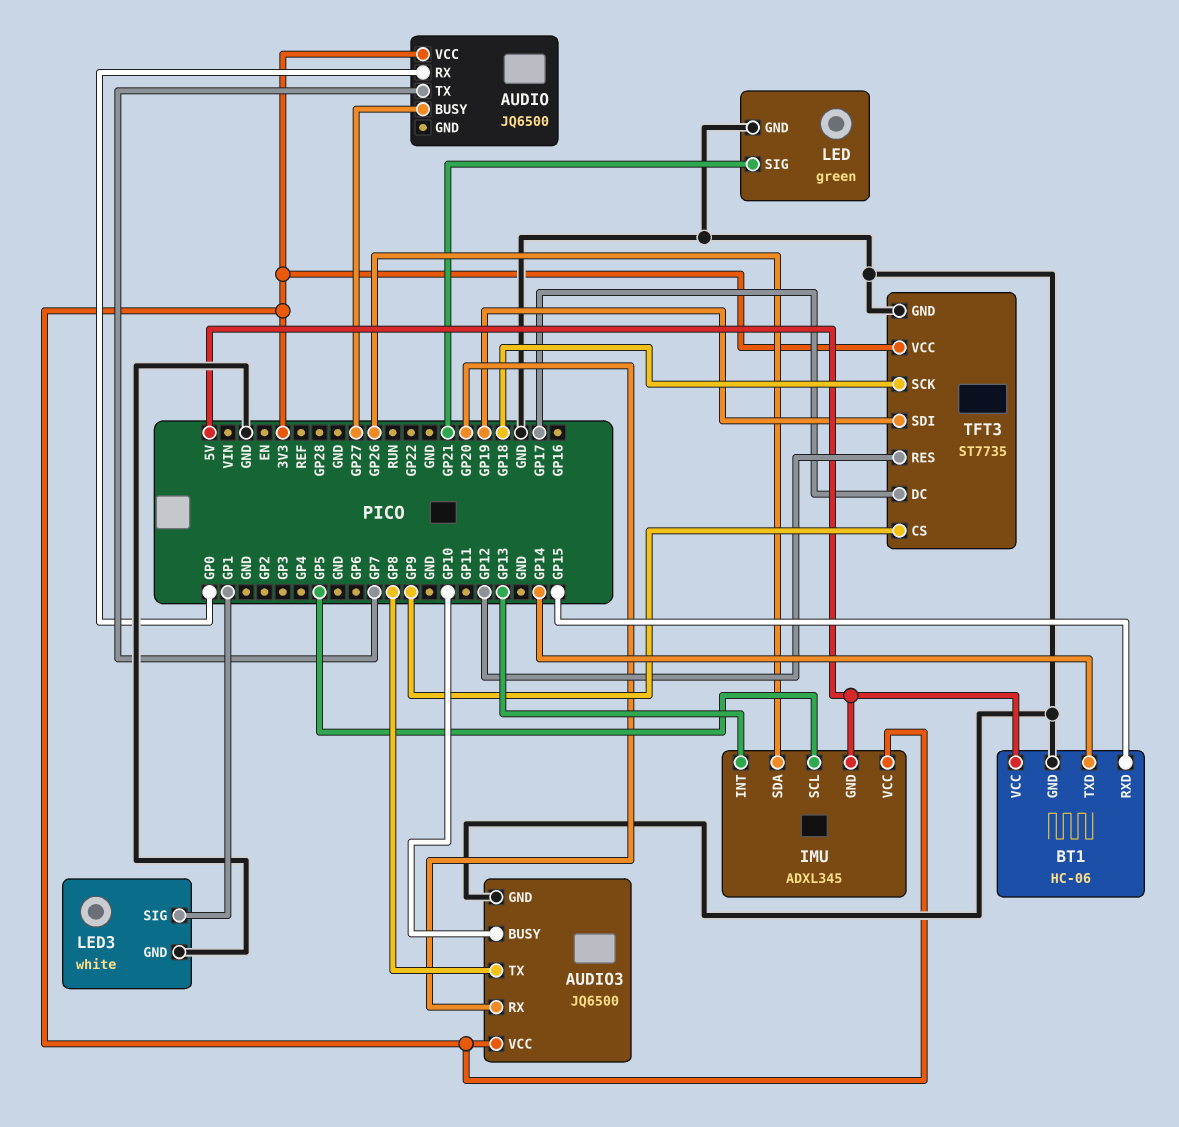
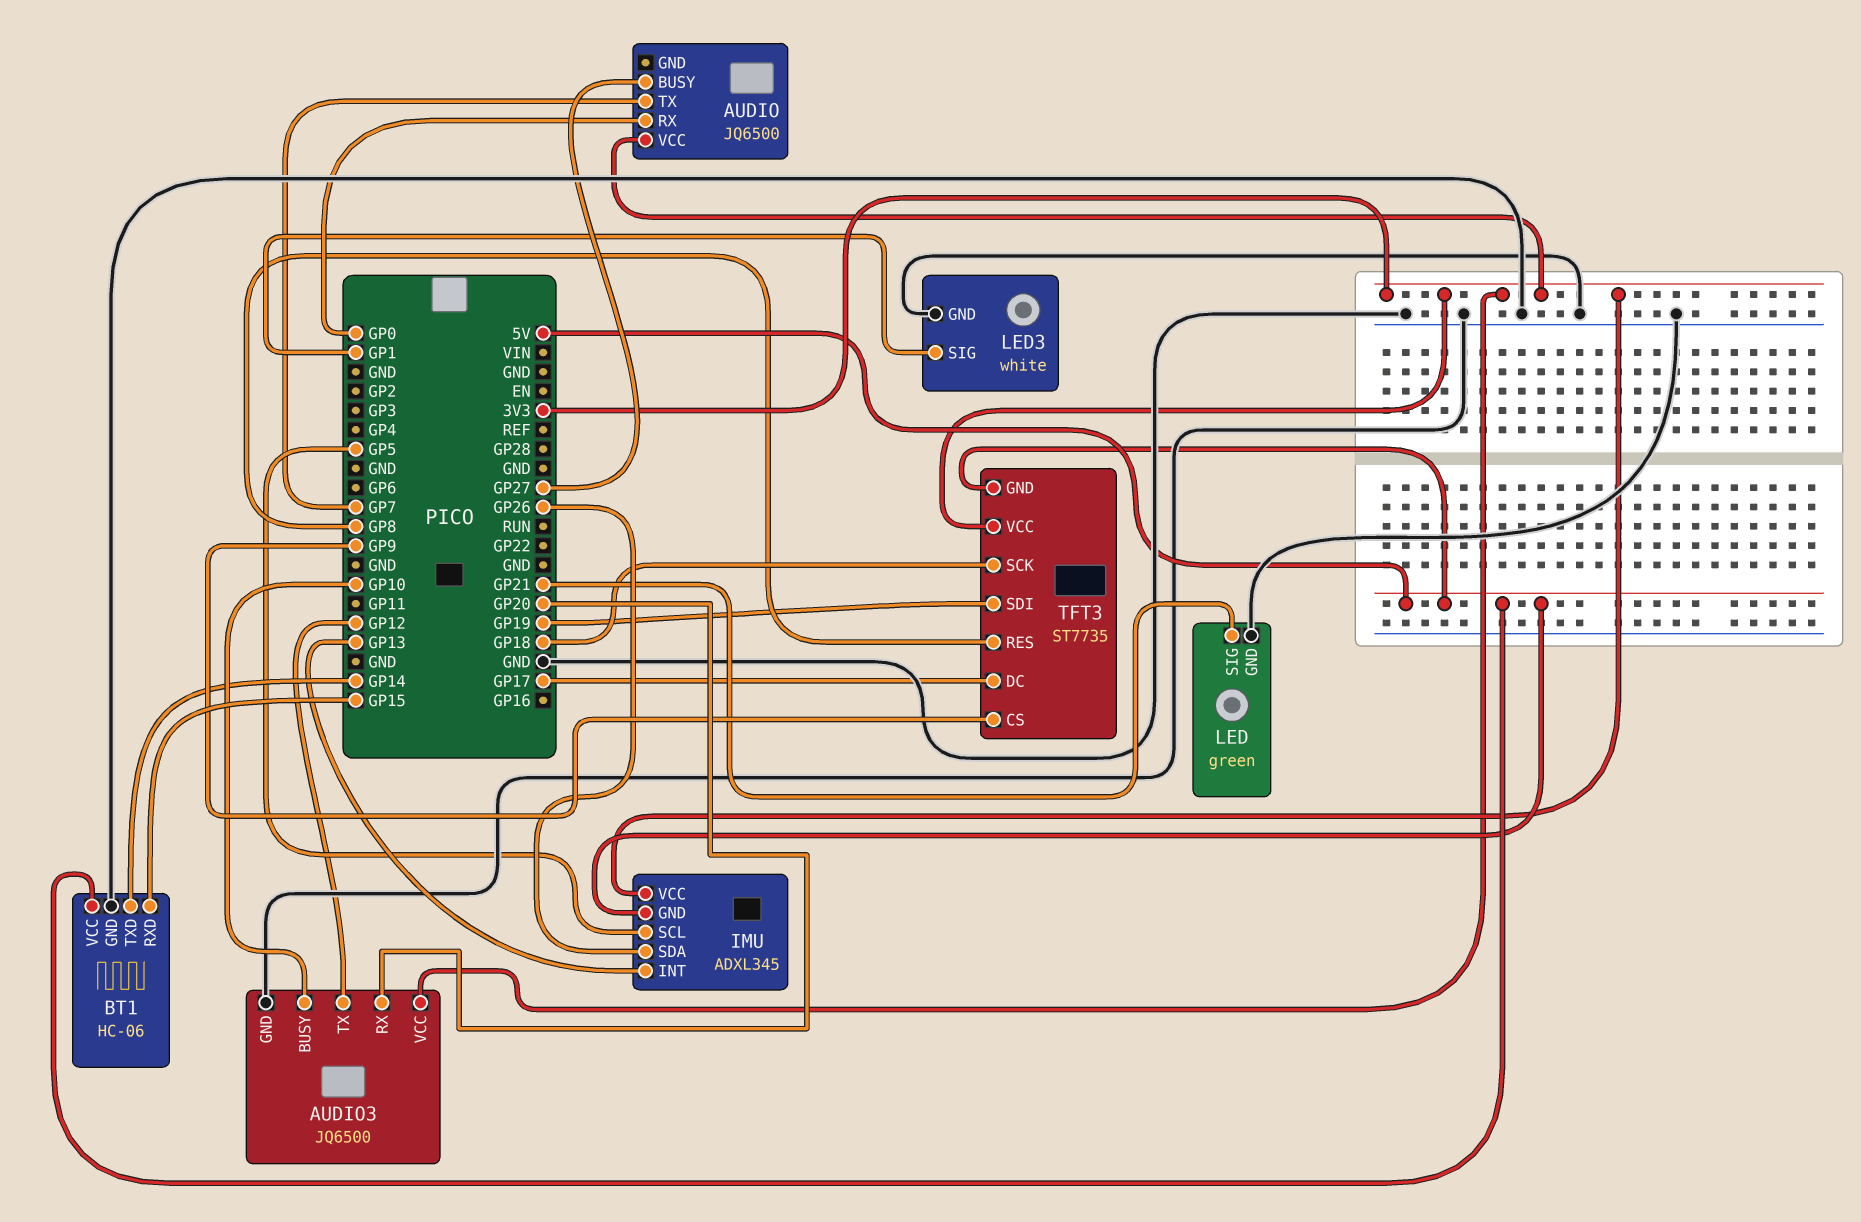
AUDIO3 pin TX: GP8 -> GP12
TFT3 pin GND: GND -> 5V
TFT3 pin RES: GP12 -> GP8

